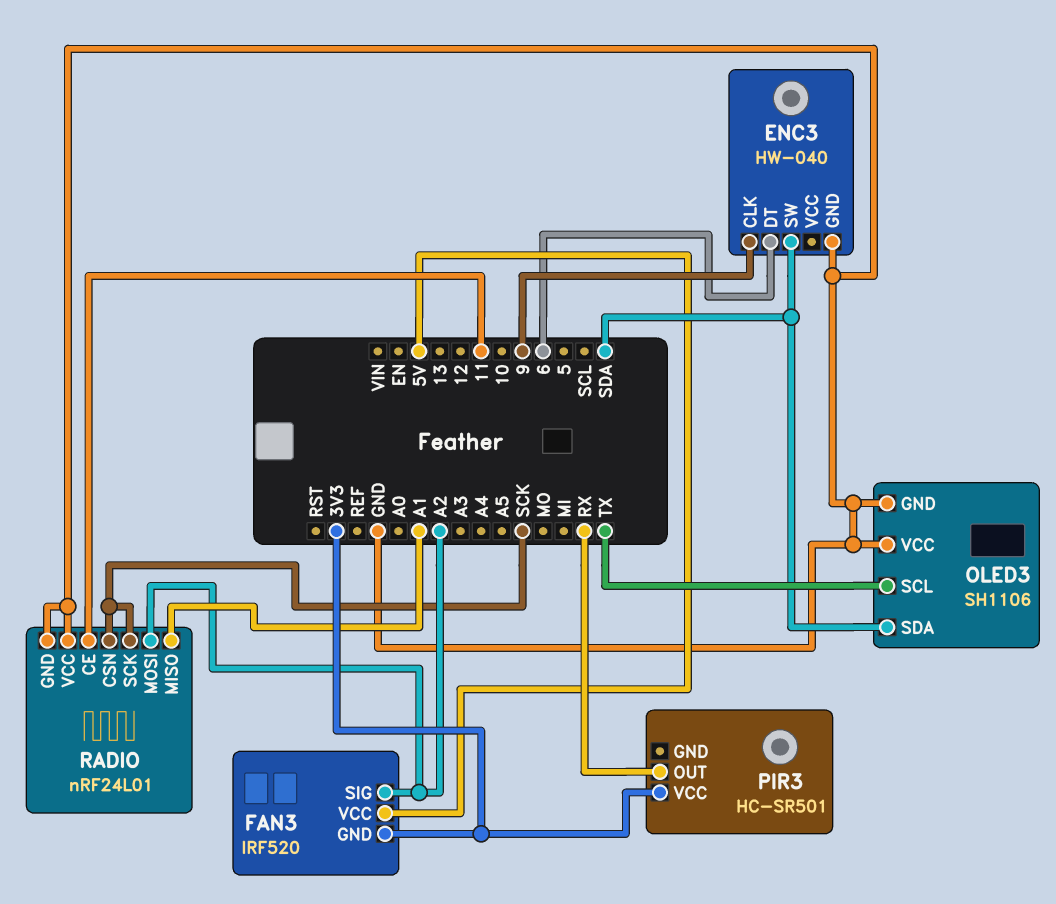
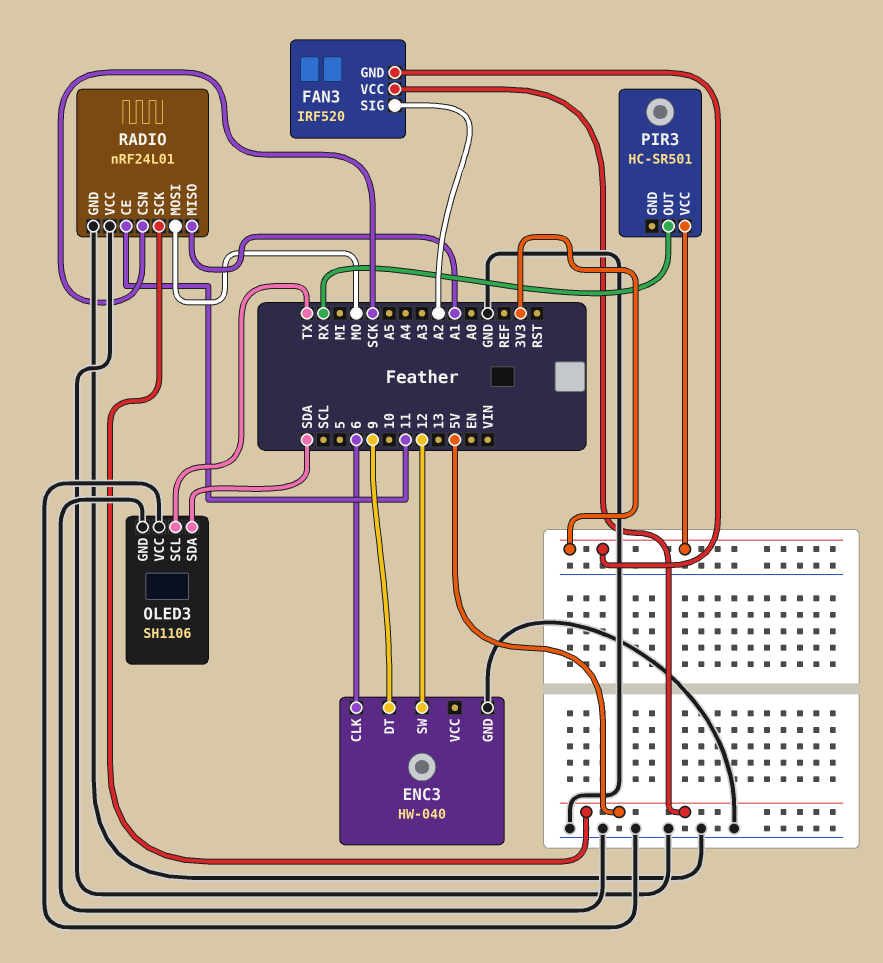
ENC3 pin CLK: 9 -> 6
ENC3 pin DT: 6 -> 9
ENC3 pin SW: SDA -> 12
RADIO pin MOSI: A2 -> MO
RADIO pin SCK: SCK -> 5V

